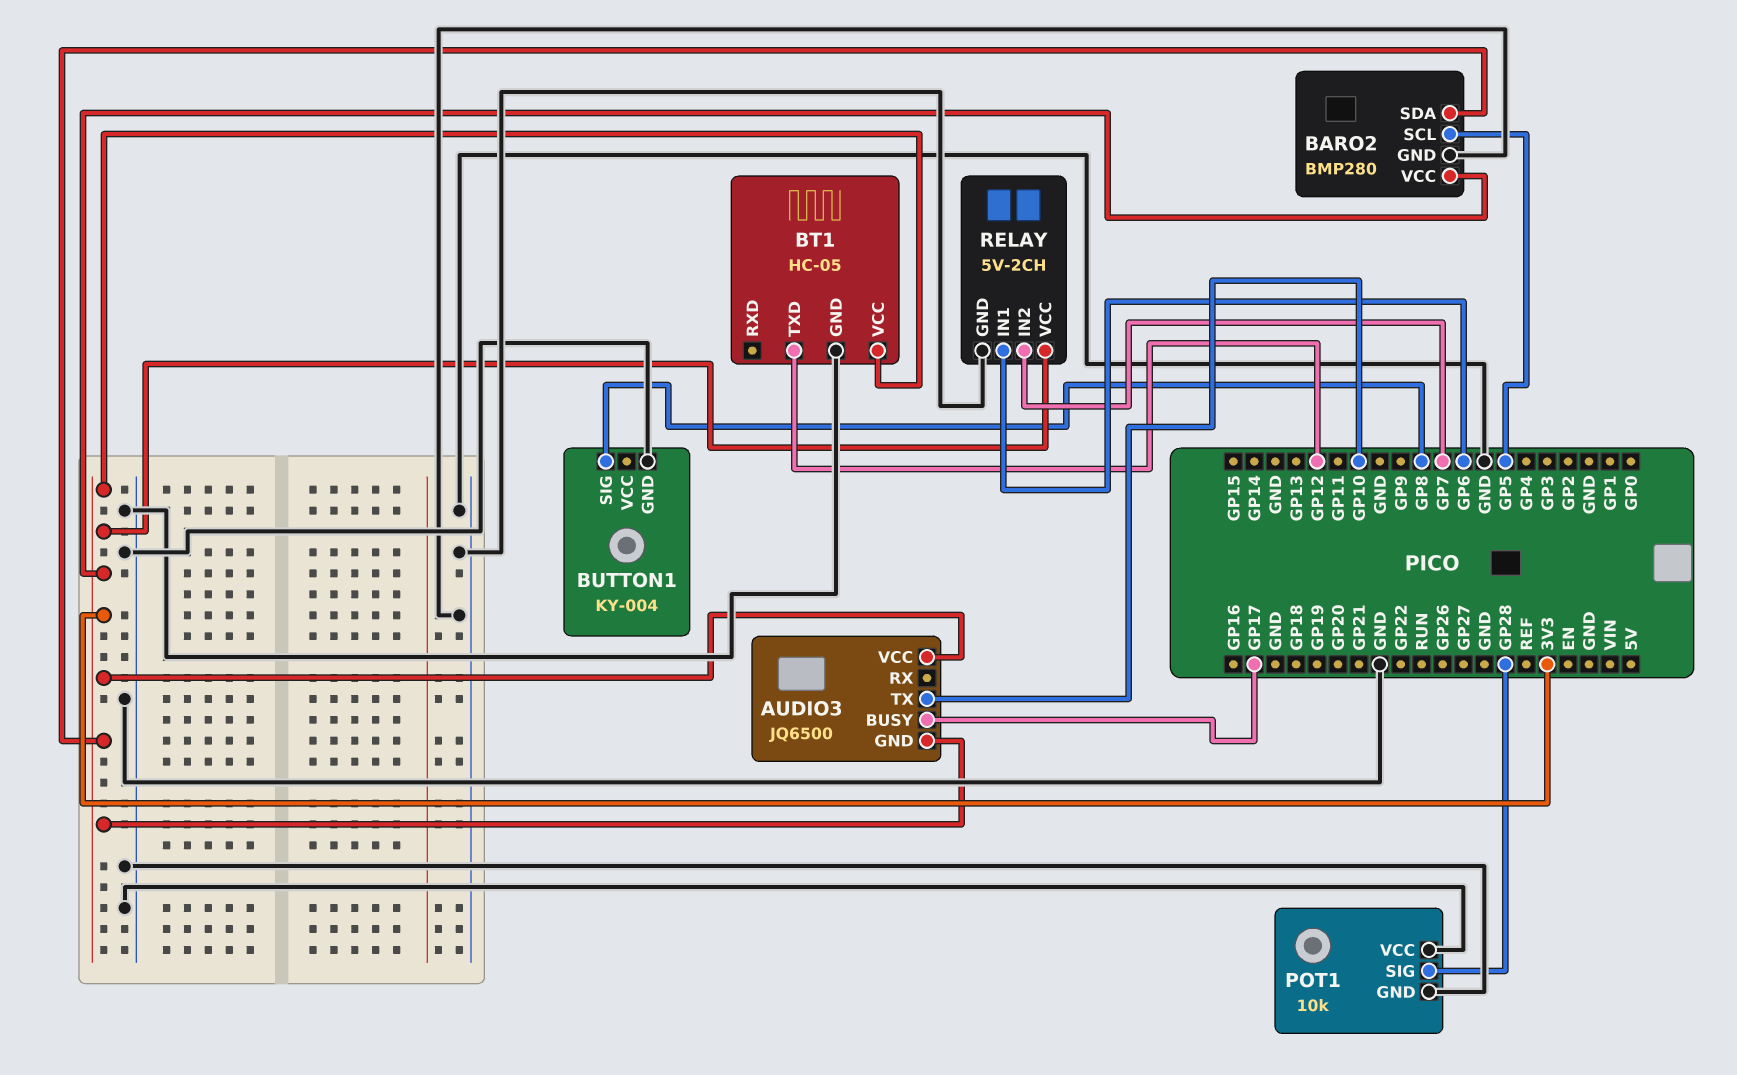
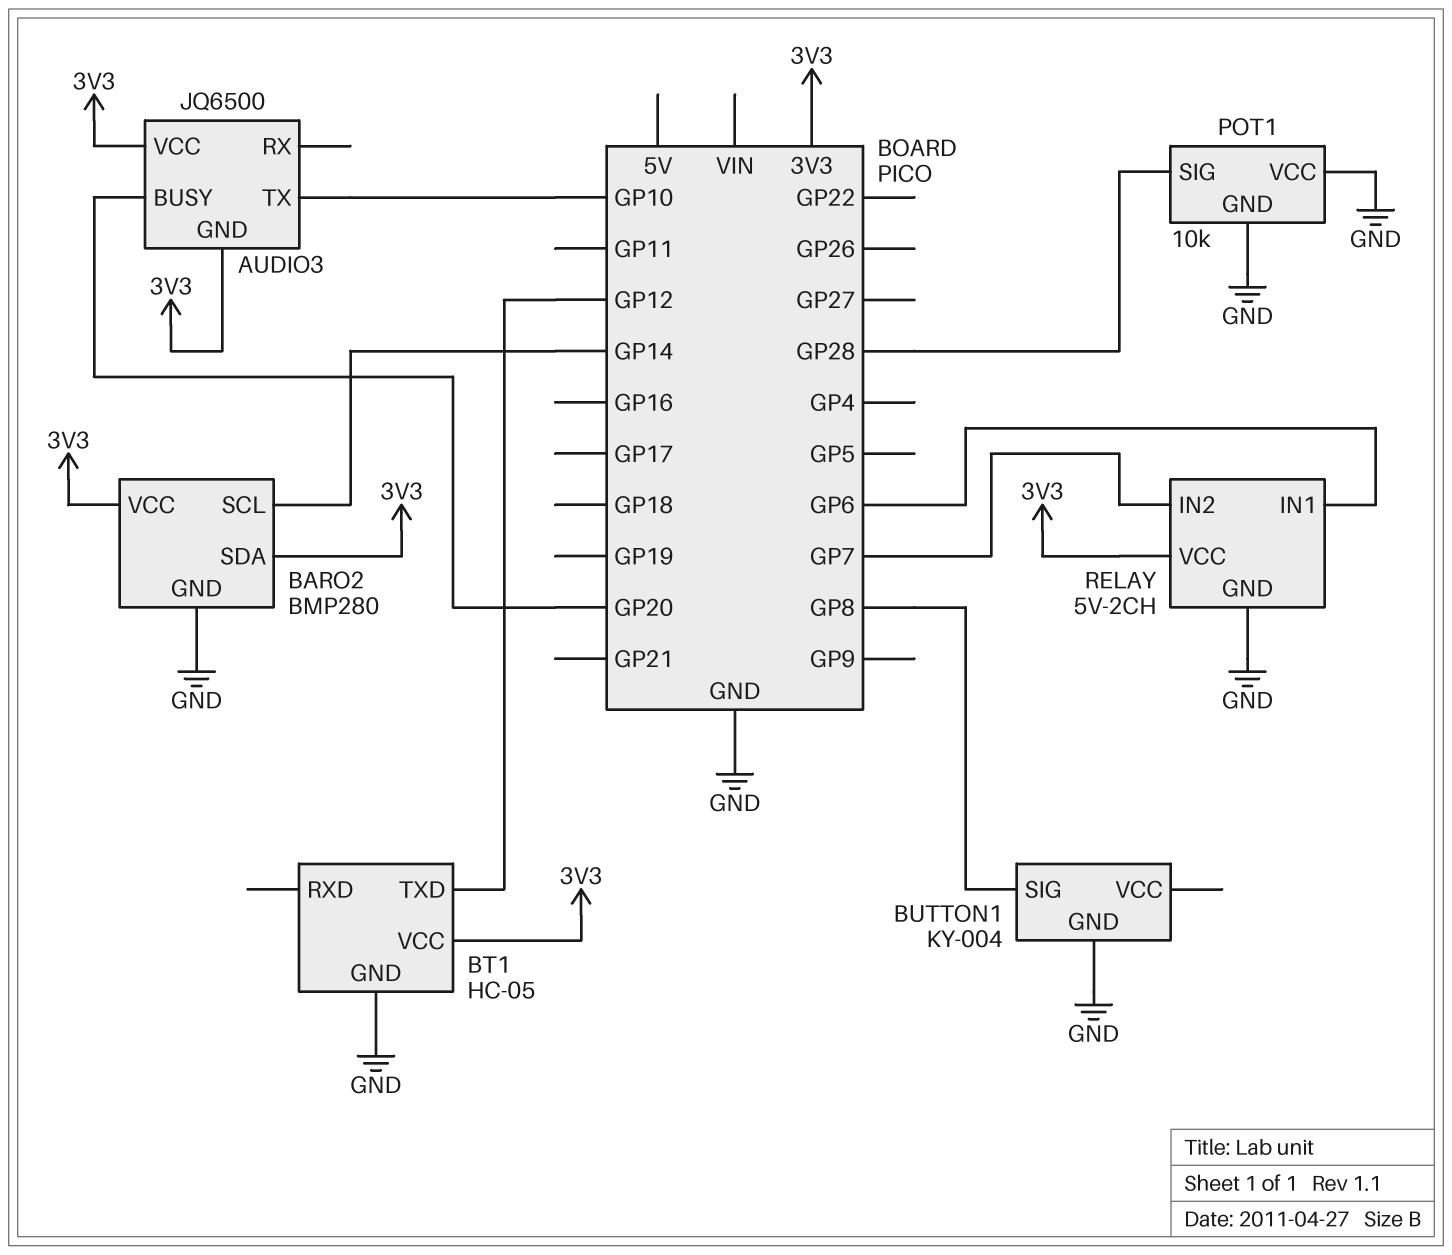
AUDIO3 pin BUSY: GP17 -> GP20
BARO2 pin SCL: GP5 -> GP14

